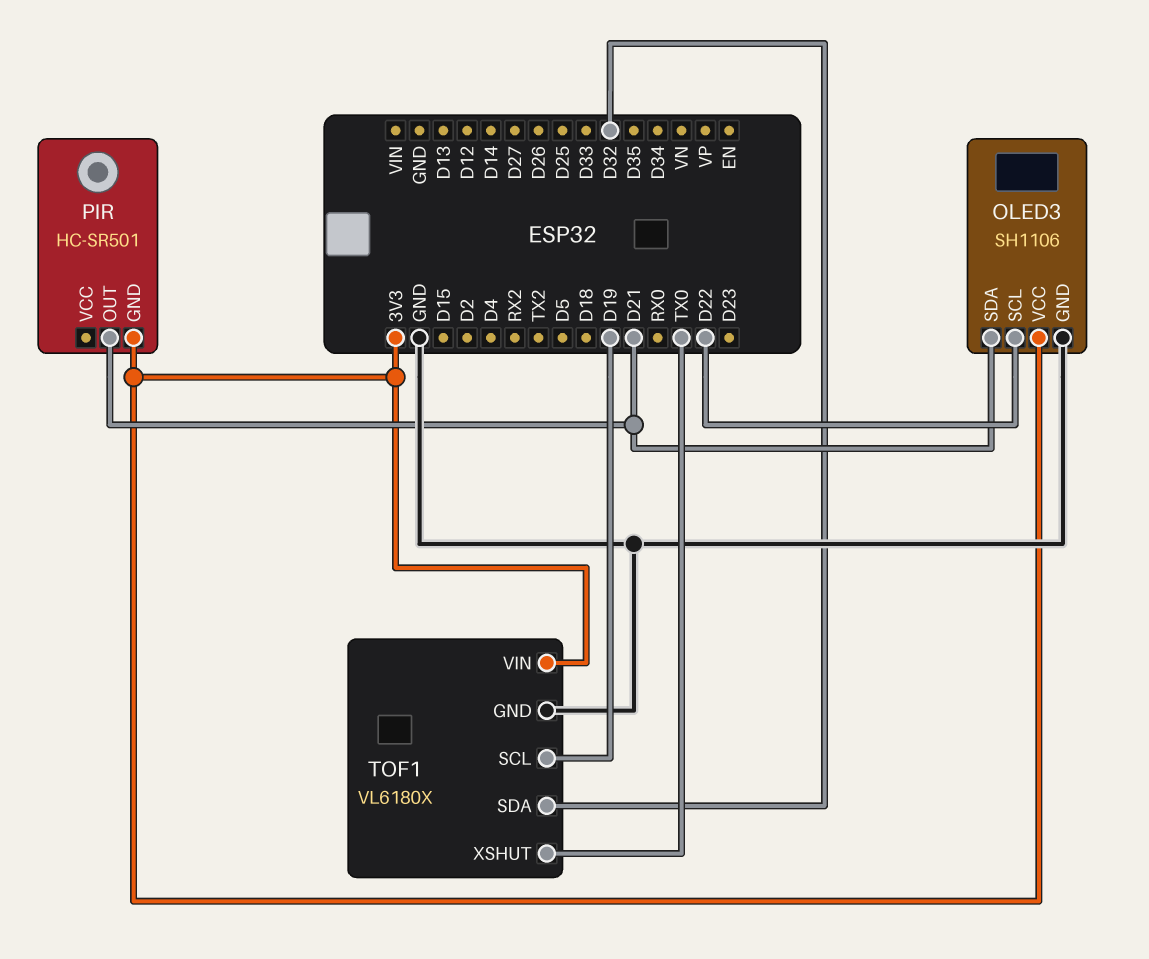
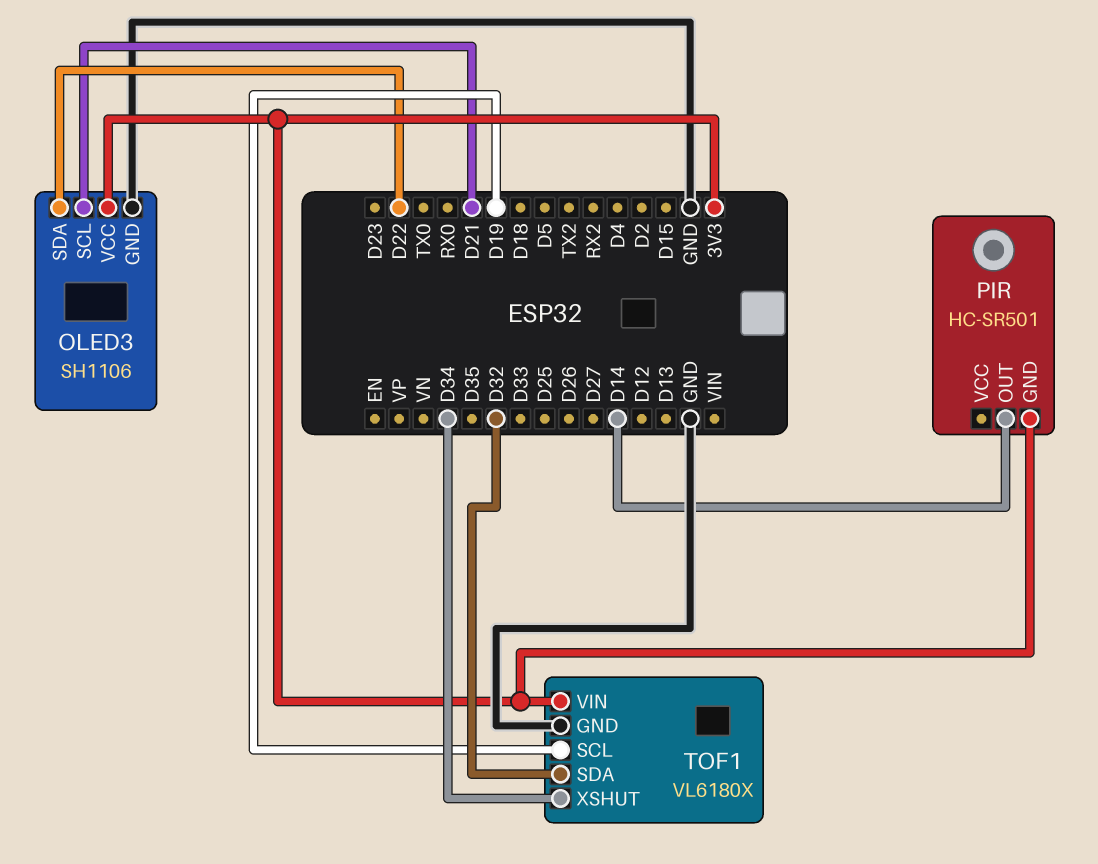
OLED3 pin SCL: D22 -> D21
OLED3 pin SDA: D21 -> D22
PIR pin OUT: D21 -> D14
TOF1 pin XSHUT: TX0 -> D34

